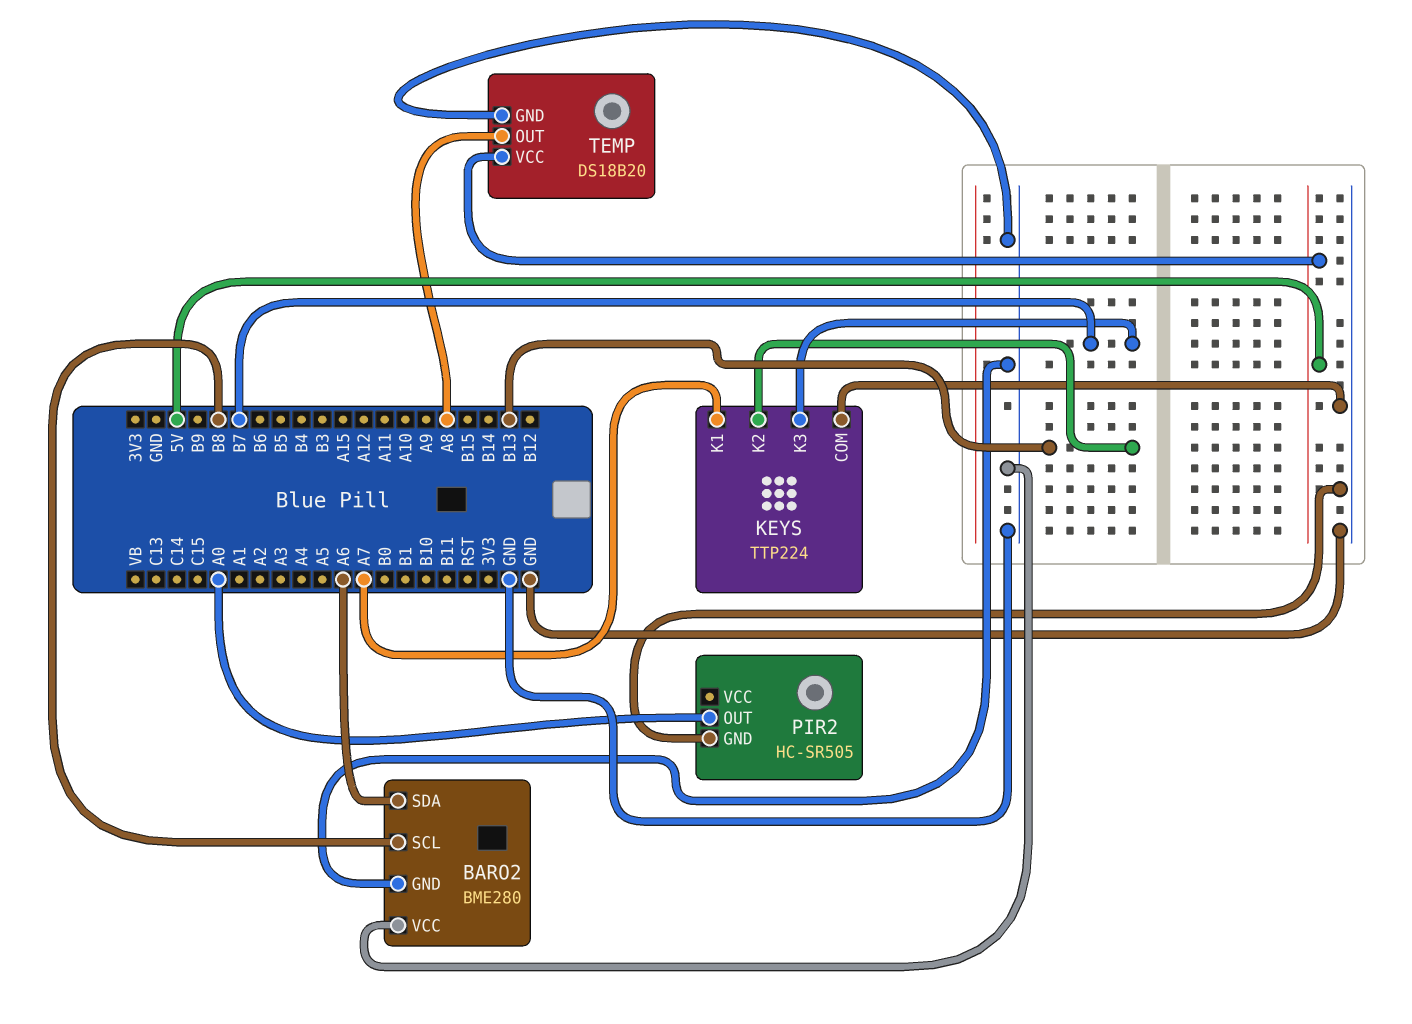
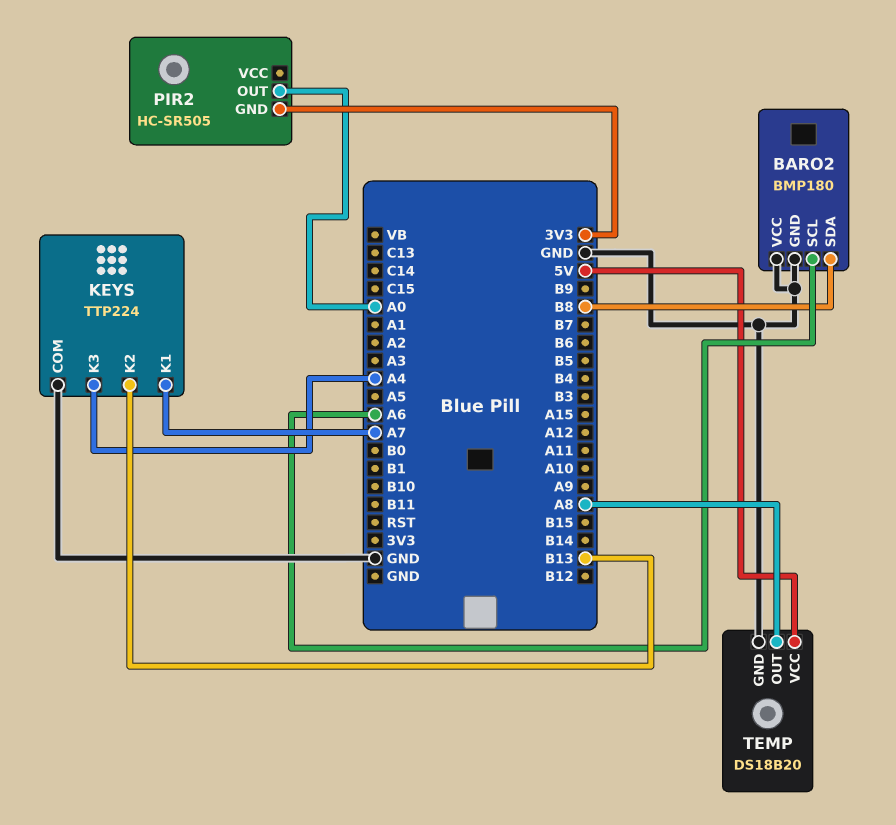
BARO2: BME280 -> BMP180
BARO2 pin SCL: B8 -> A6
BARO2 pin SDA: A6 -> B8
KEYS pin K3: B7 -> A4
PIR2 pin GND: GND -> 3V3

